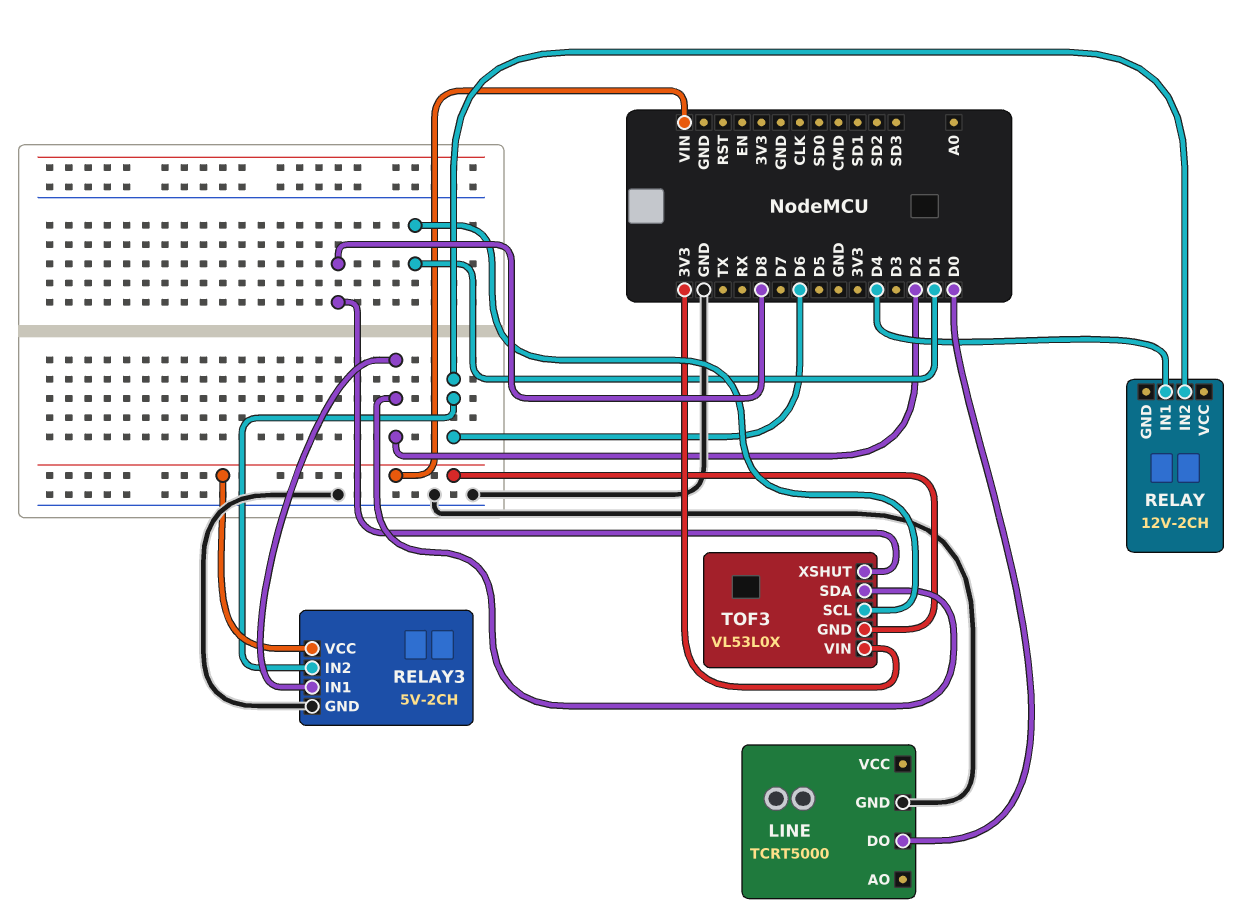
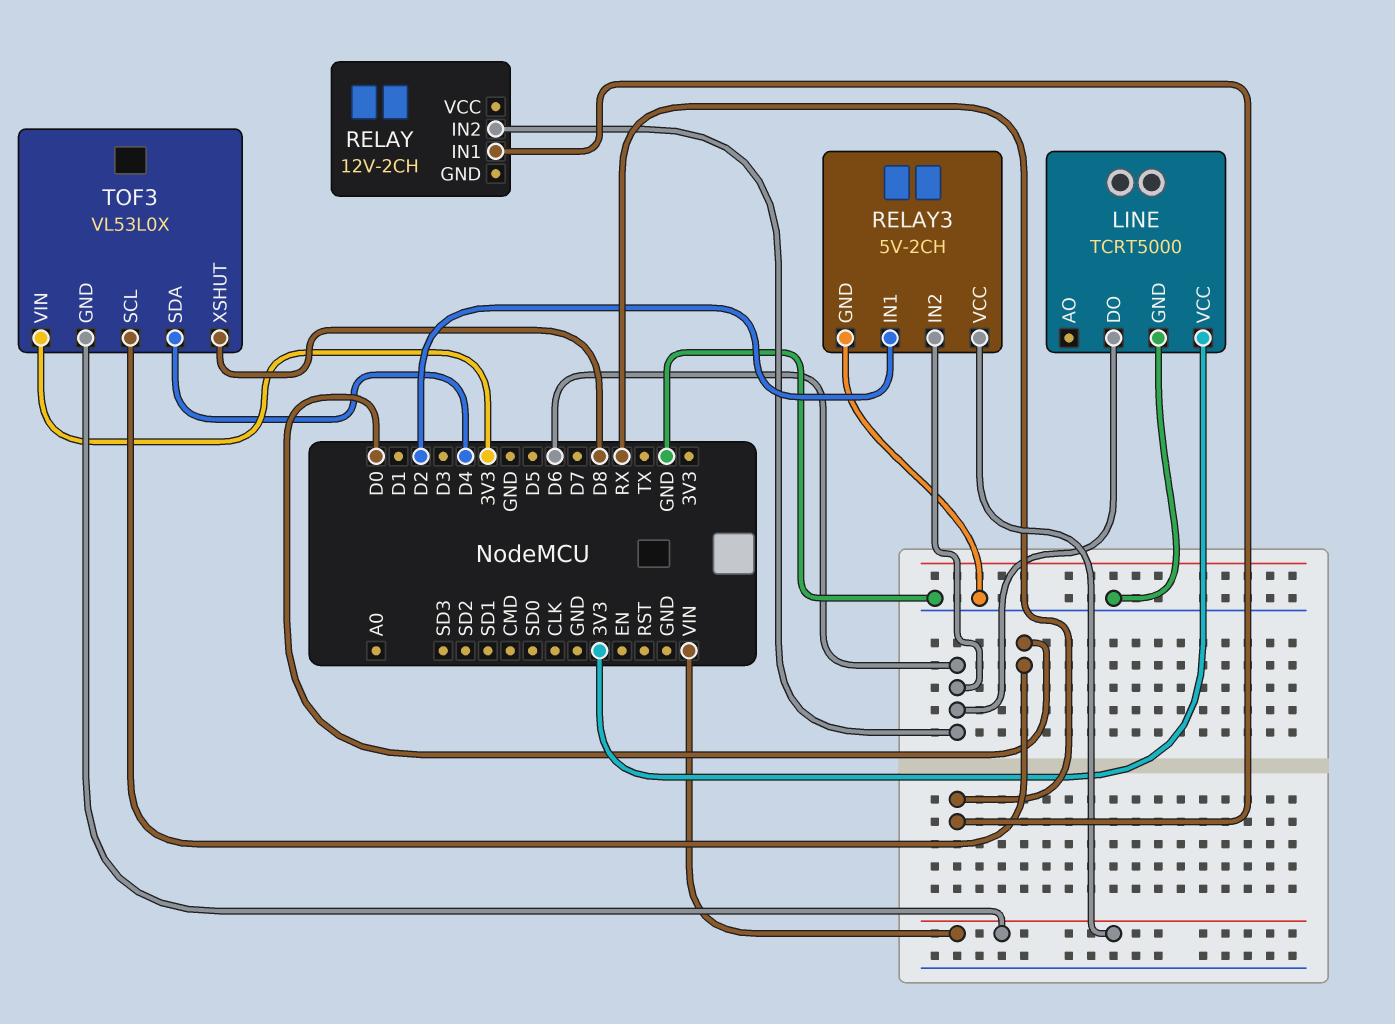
LINE pin DO: D0 -> D6
LINE pin VCC: none -> 3V3
RELAY pin IN1: D4 -> RX
TOF3 pin SCL: D1 -> D0
TOF3 pin SDA: D2 -> D4

